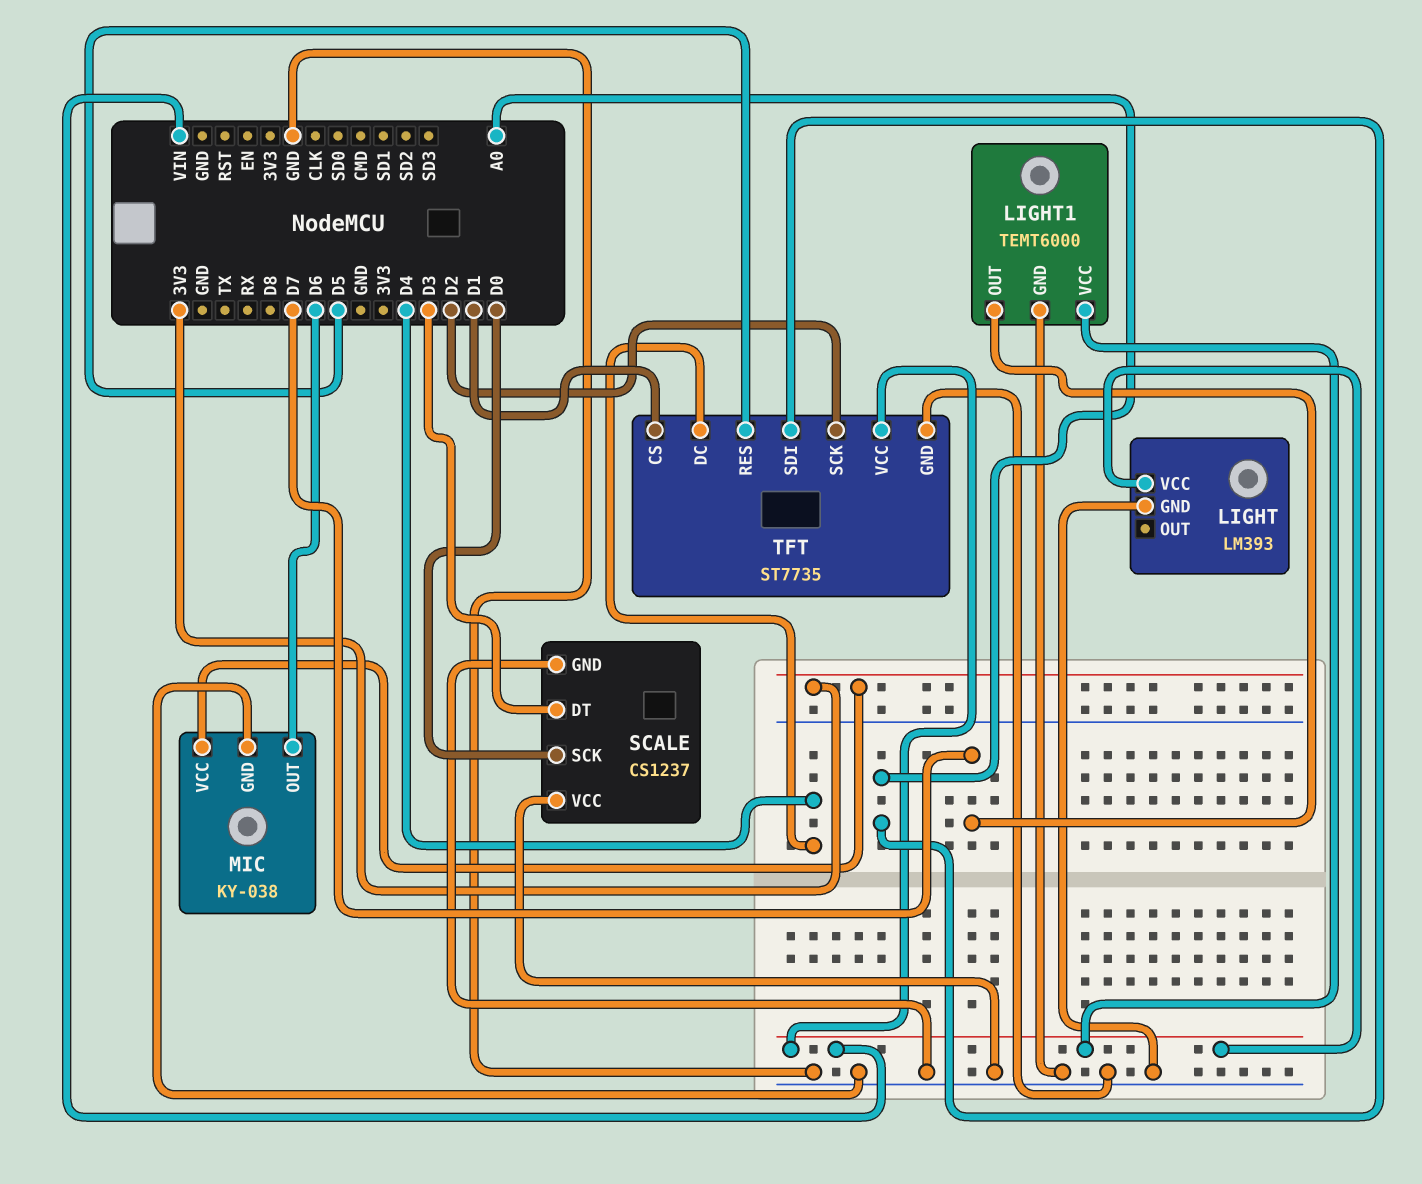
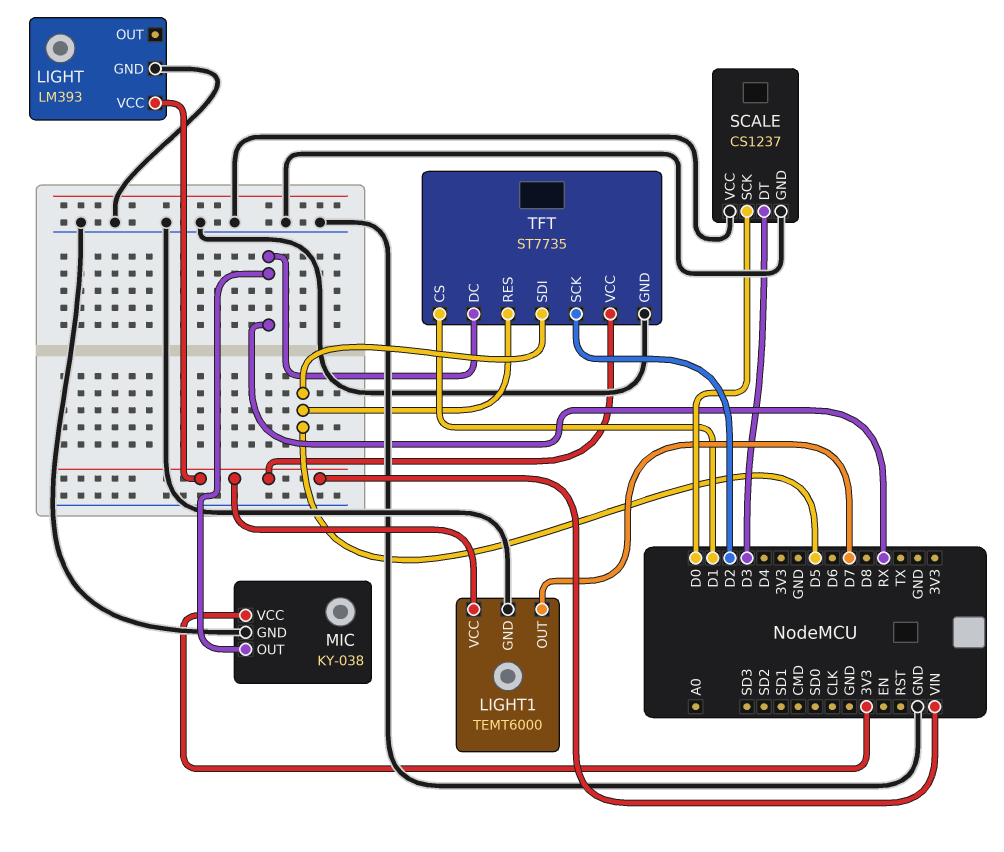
MIC pin OUT: D6 -> RX
TFT pin DC: D4 -> RX
TFT pin SDI: A0 -> D5

